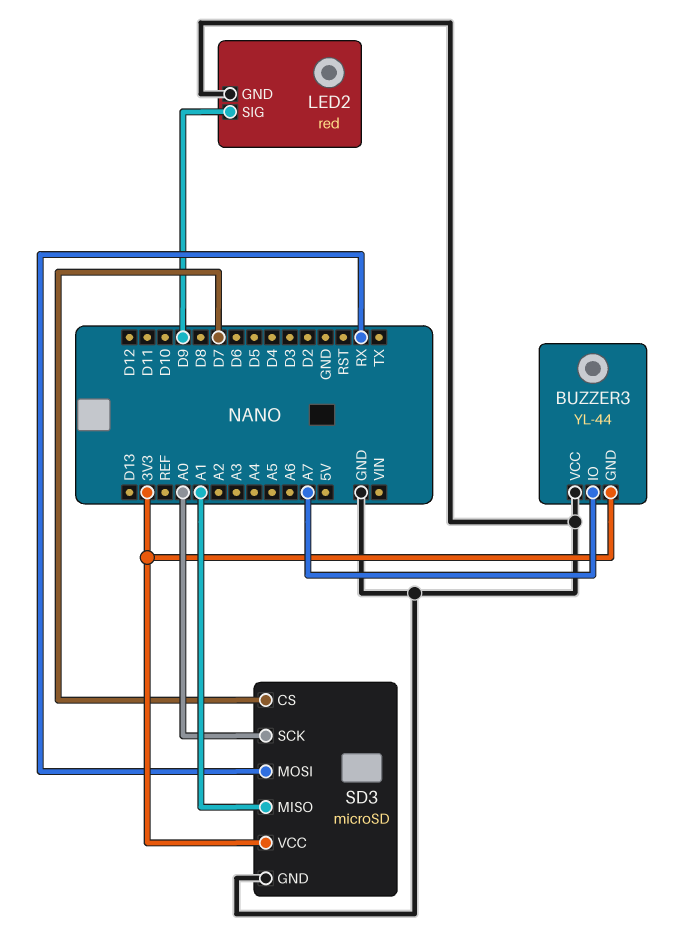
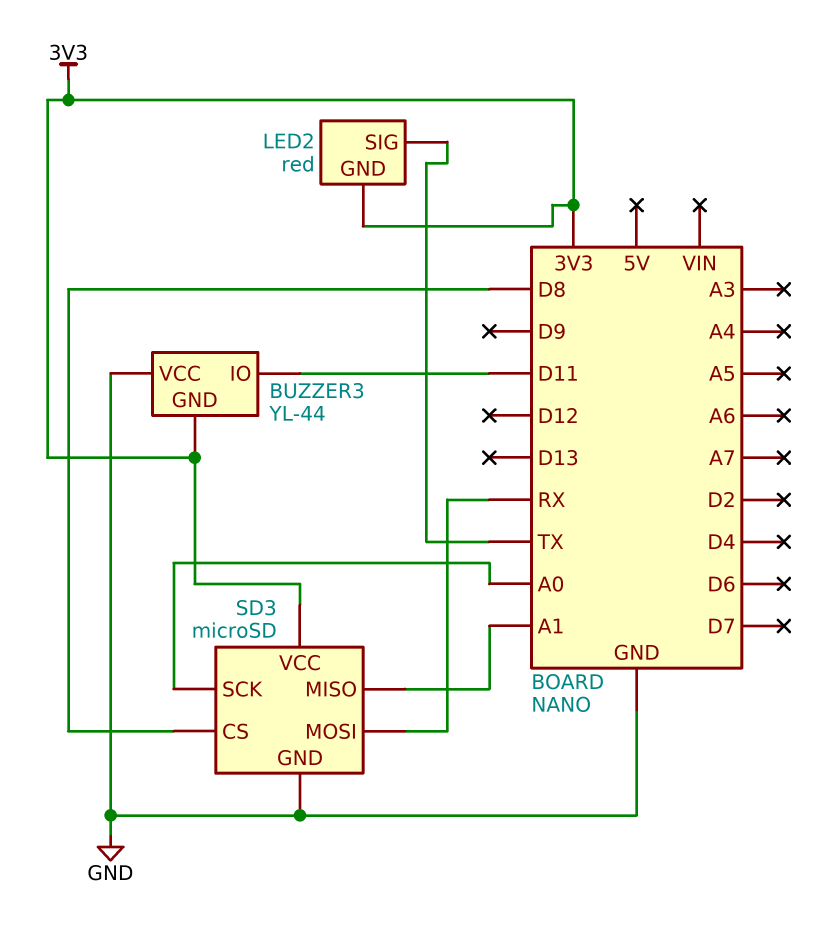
BUZZER3 pin IO: A7 -> D11
LED2 pin GND: GND -> 3V3
LED2 pin SIG: D9 -> TX
SD3 pin CS: D7 -> D8

